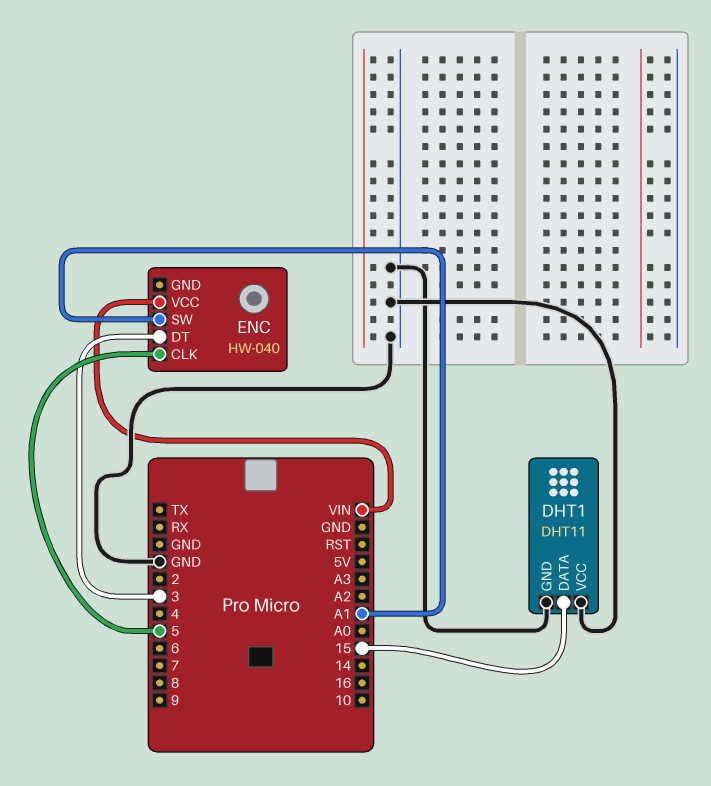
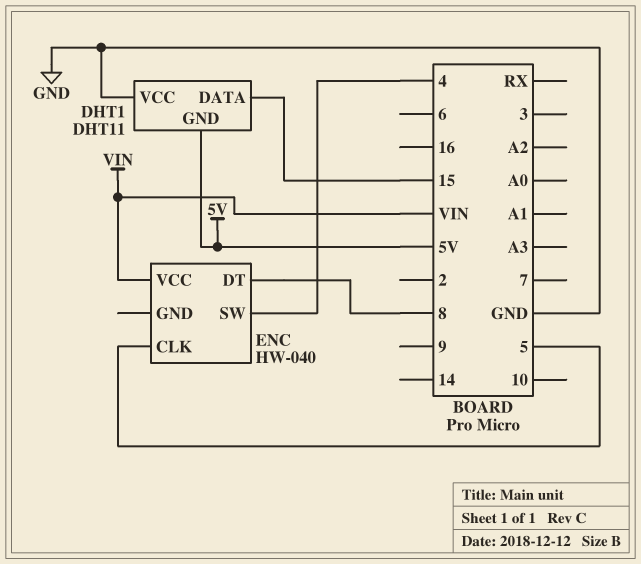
DHT1 pin GND: GND -> 5V
ENC pin DT: 3 -> 8
ENC pin SW: A1 -> 4

